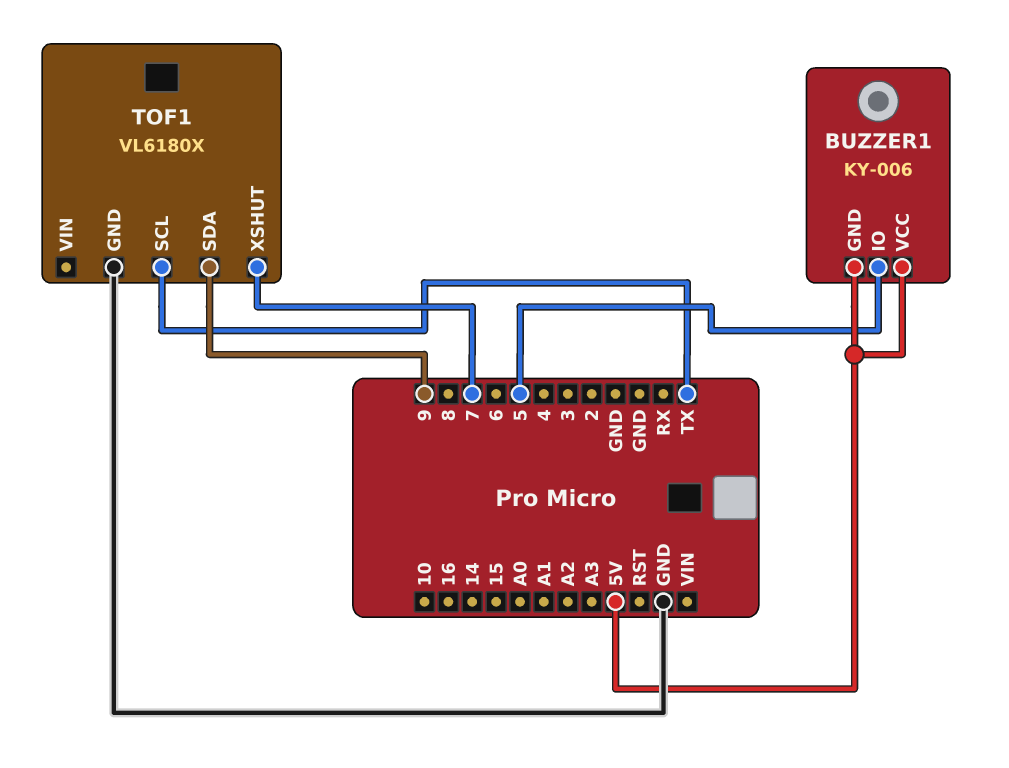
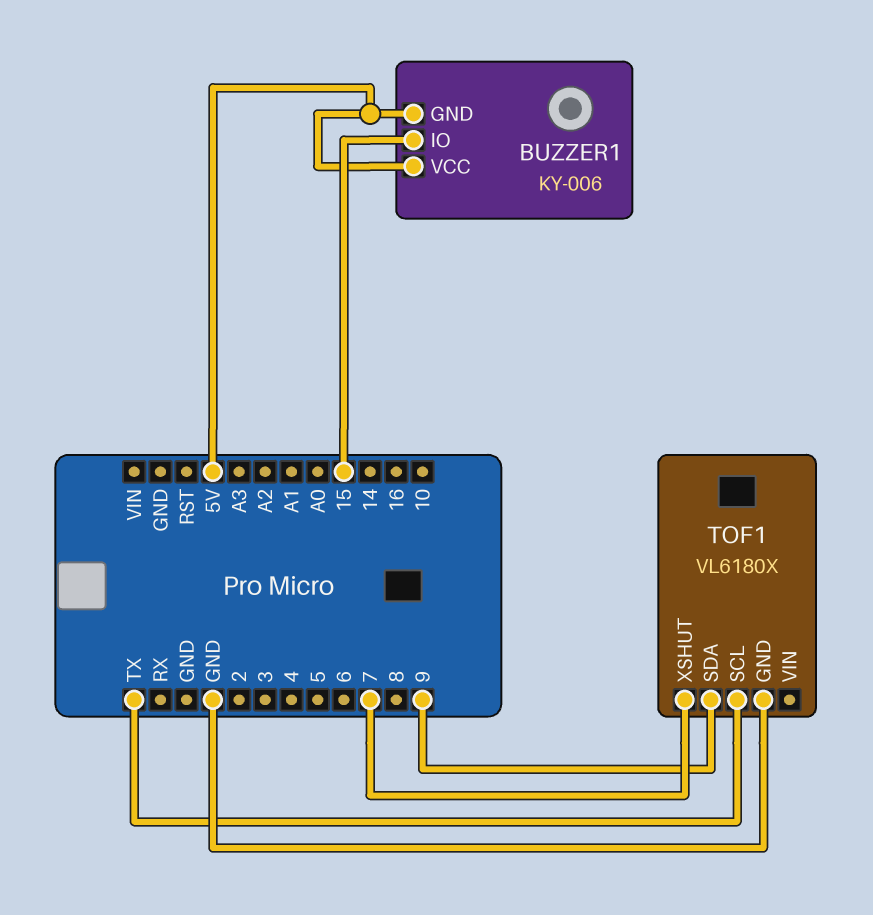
BUZZER1 pin IO: 5 -> 15

